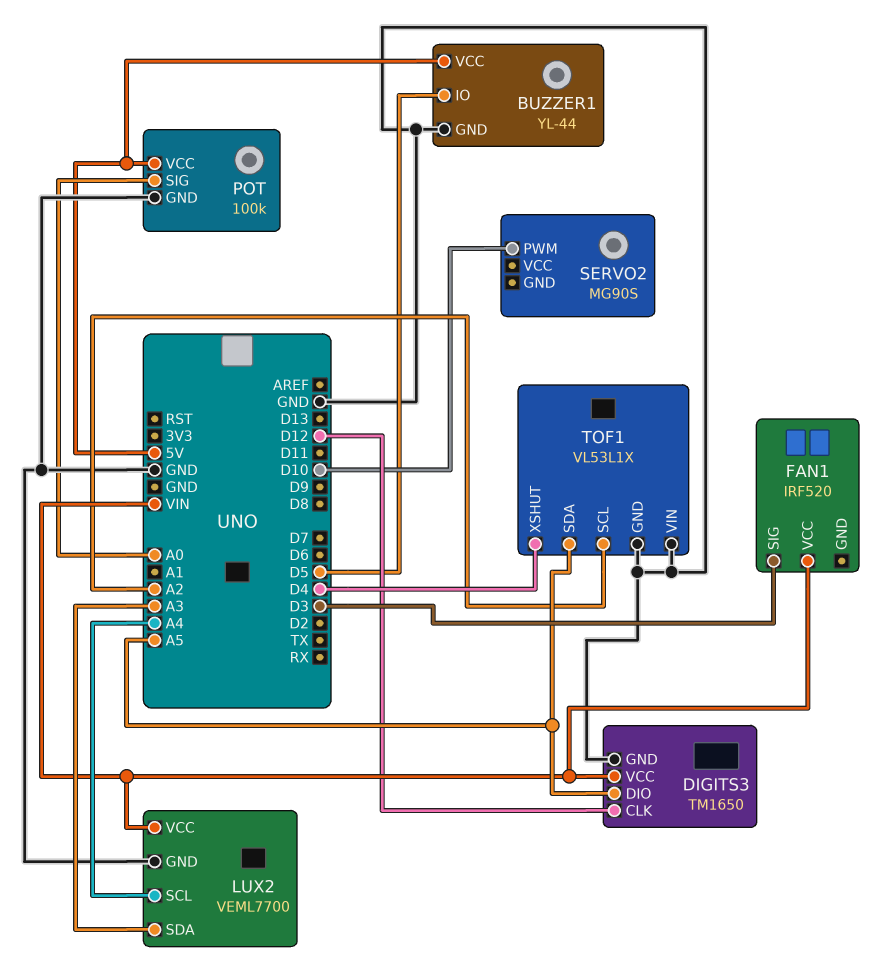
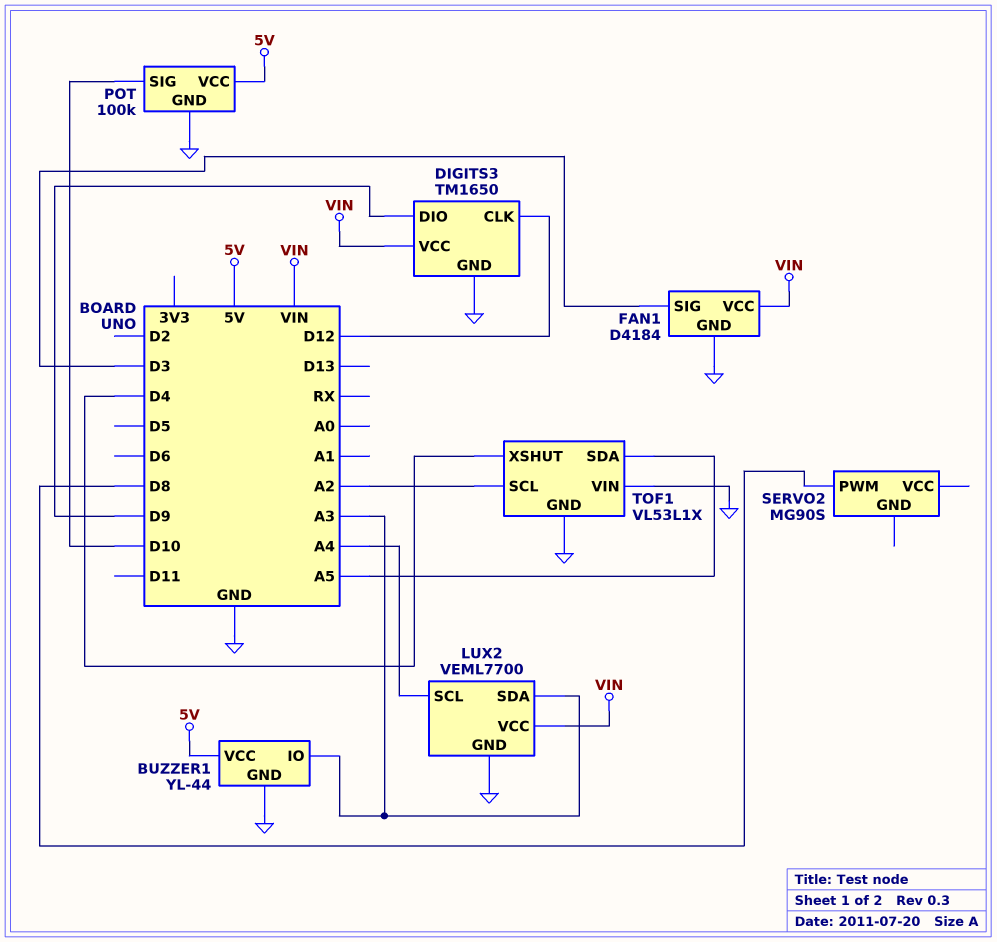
BUZZER1 pin IO: D5 -> A3
DIGITS3 pin DIO: A5 -> D9
FAN1: IRF520 -> D4184
FAN1 pin GND: none -> GND
POT pin SIG: A0 -> D10
SERVO2 pin PWM: D10 -> D8

